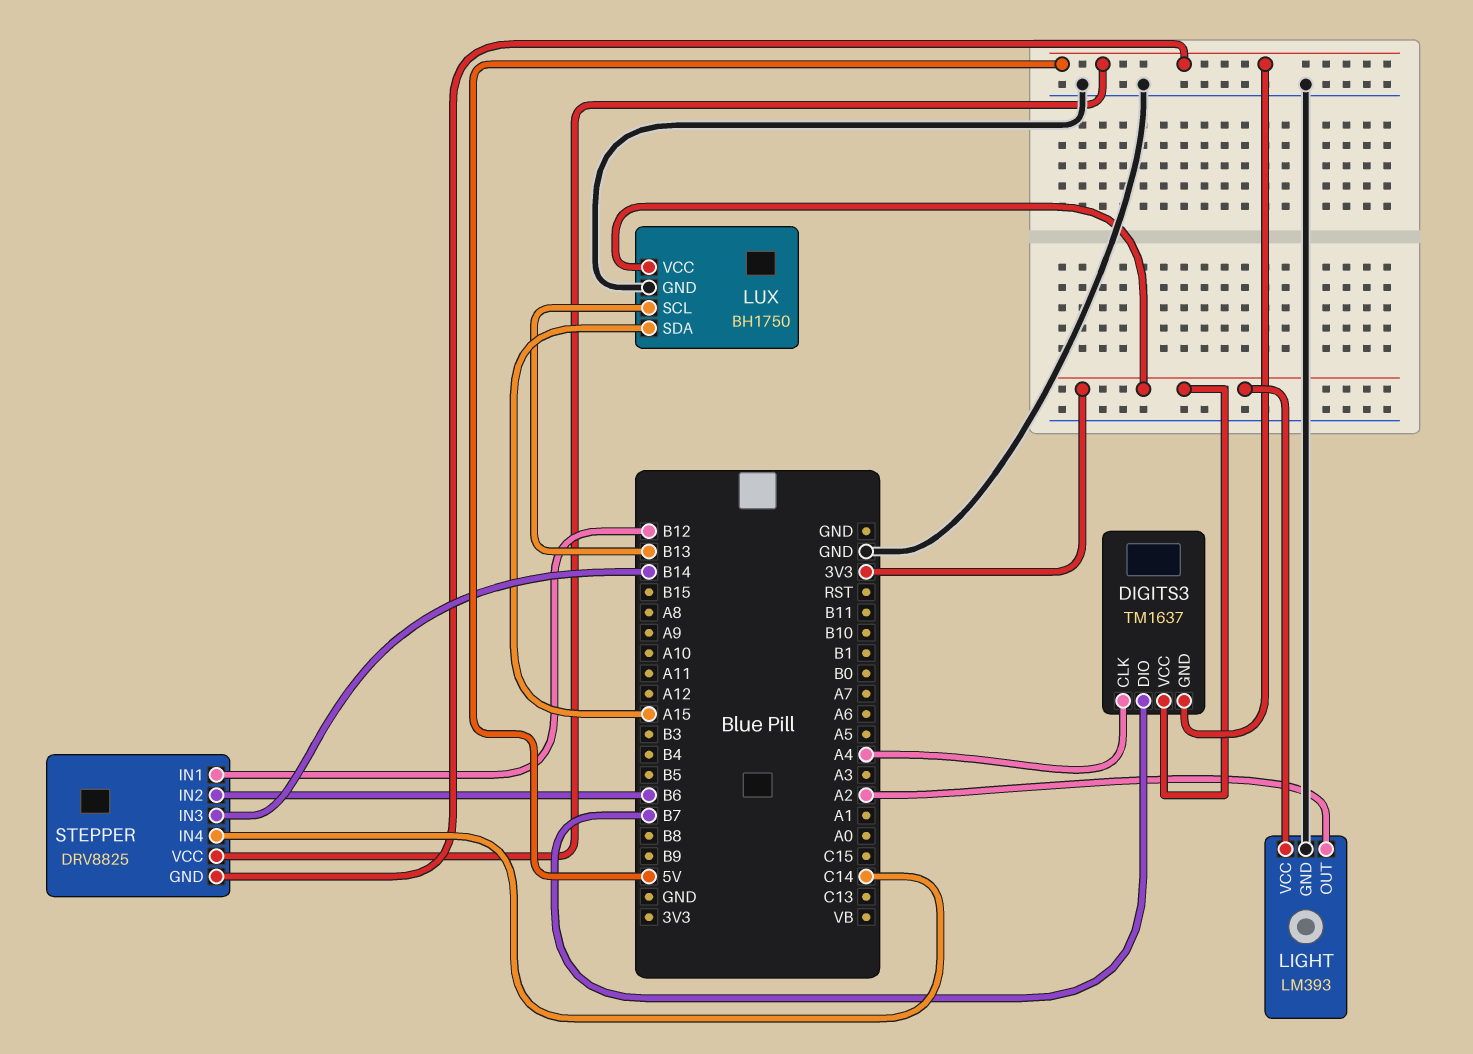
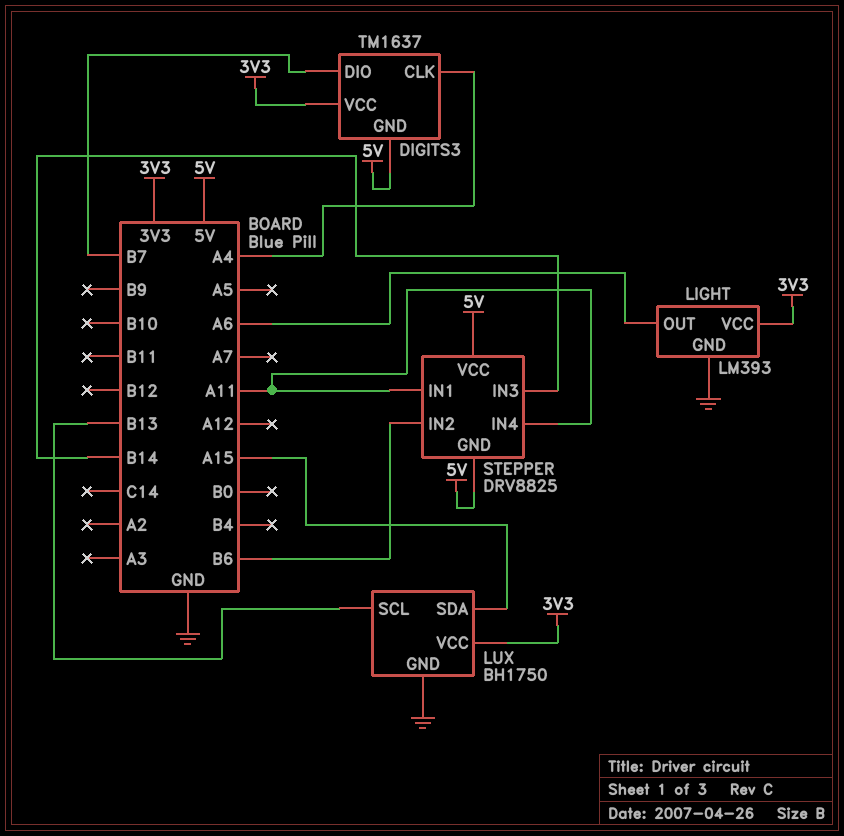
LIGHT pin OUT: A2 -> A6
STEPPER pin IN1: B12 -> A11
STEPPER pin IN4: C14 -> A11

